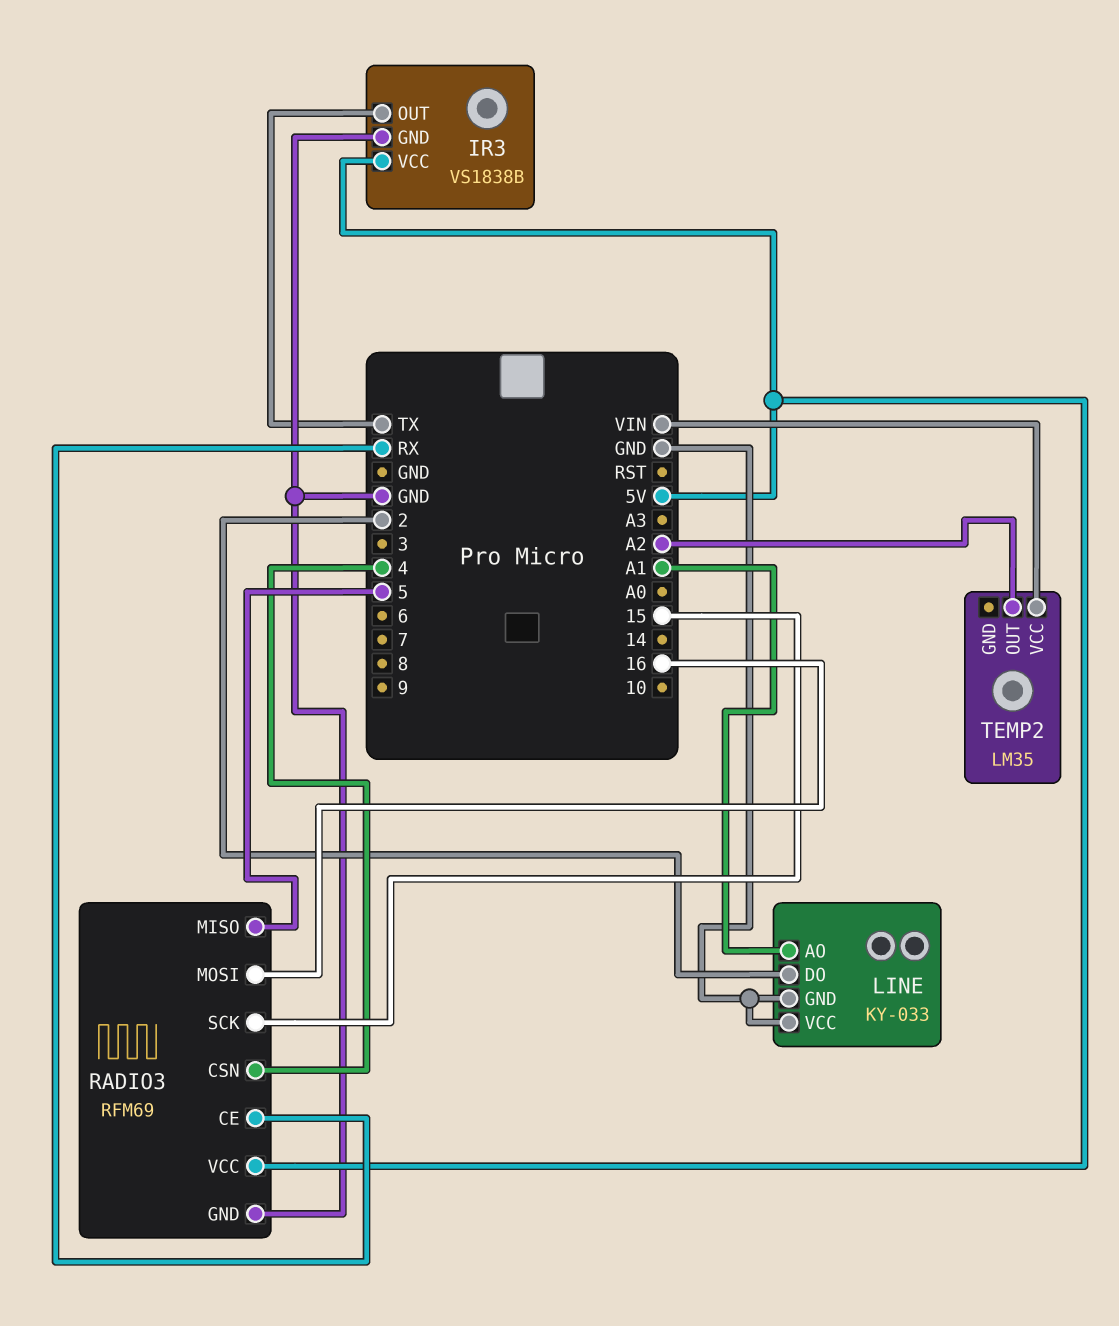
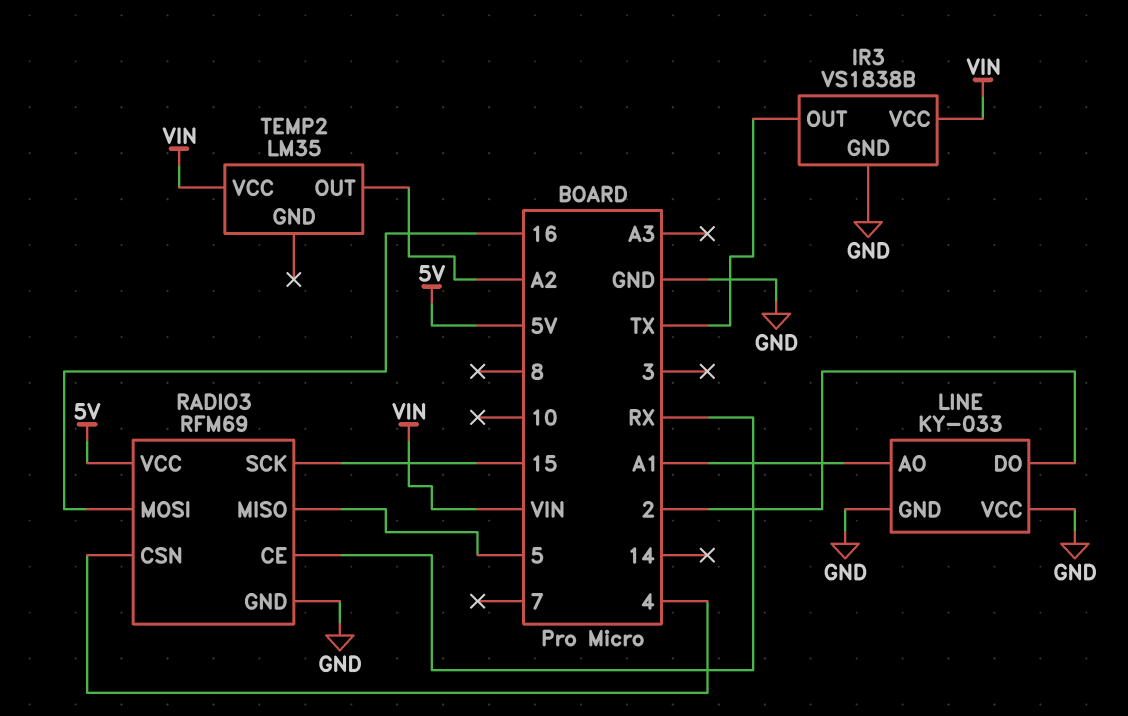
IR3 pin VCC: 5V -> VIN

